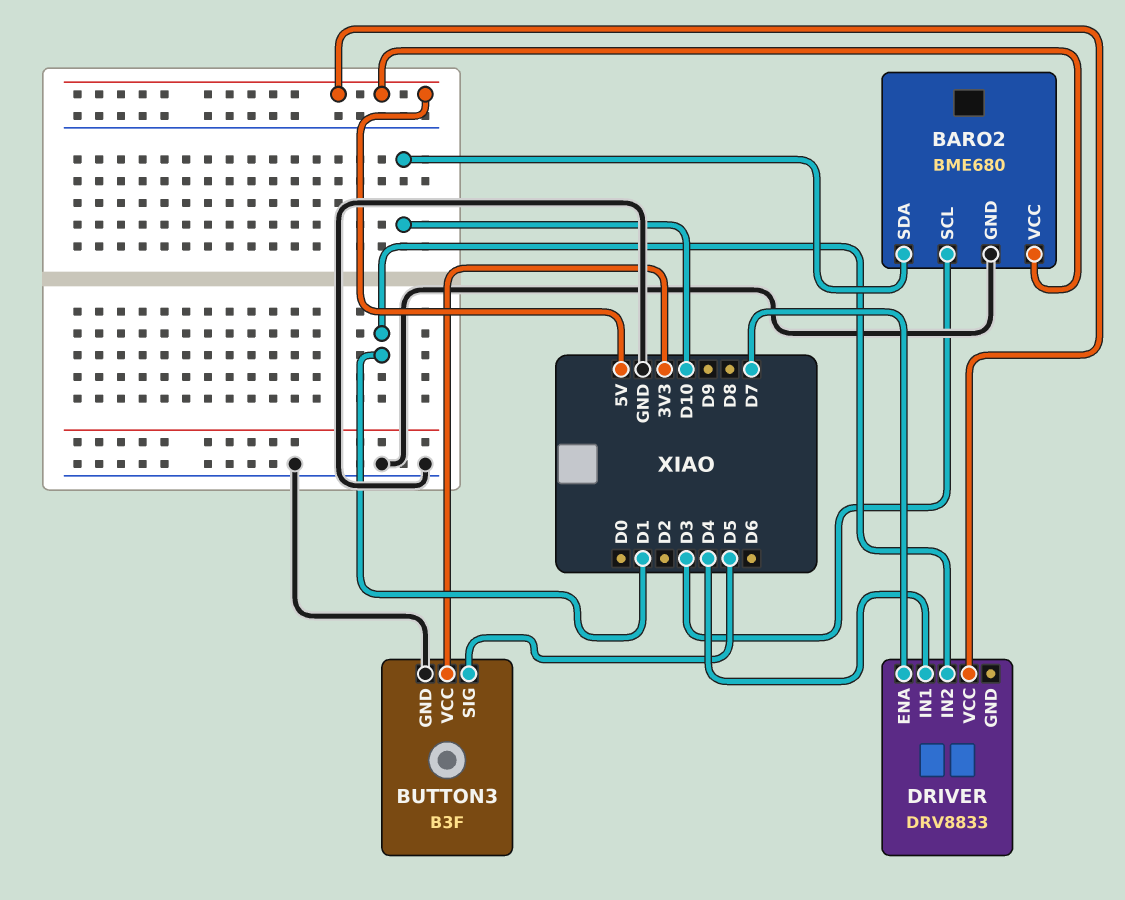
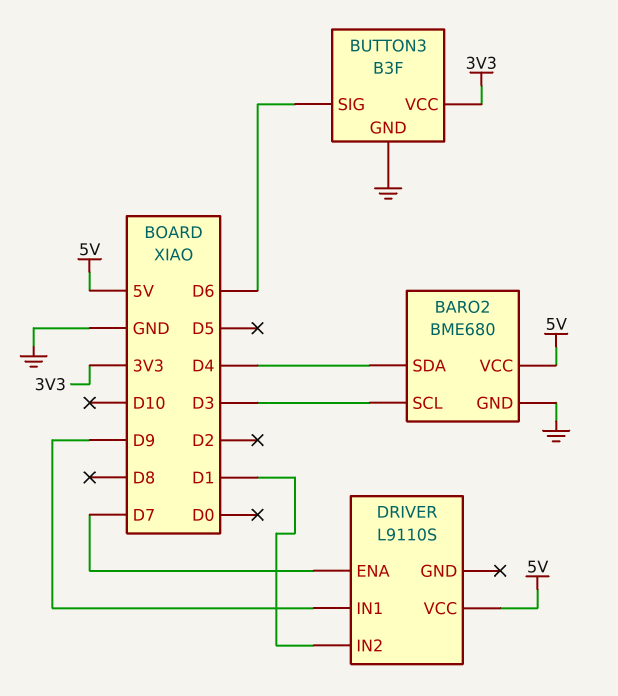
BARO2 pin SDA: D10 -> D4
BUTTON3 pin SIG: D5 -> D6
DRIVER: DRV8833 -> L9110S
DRIVER pin IN1: D4 -> D9

